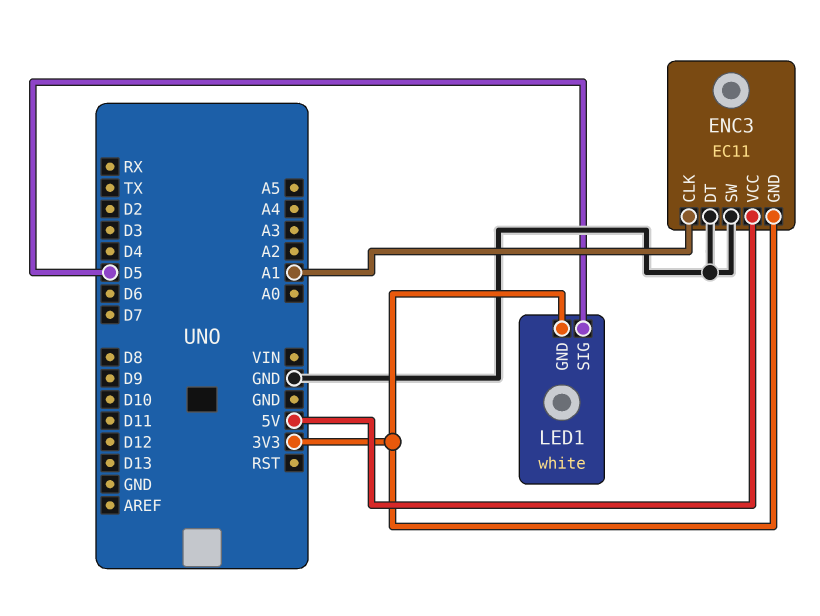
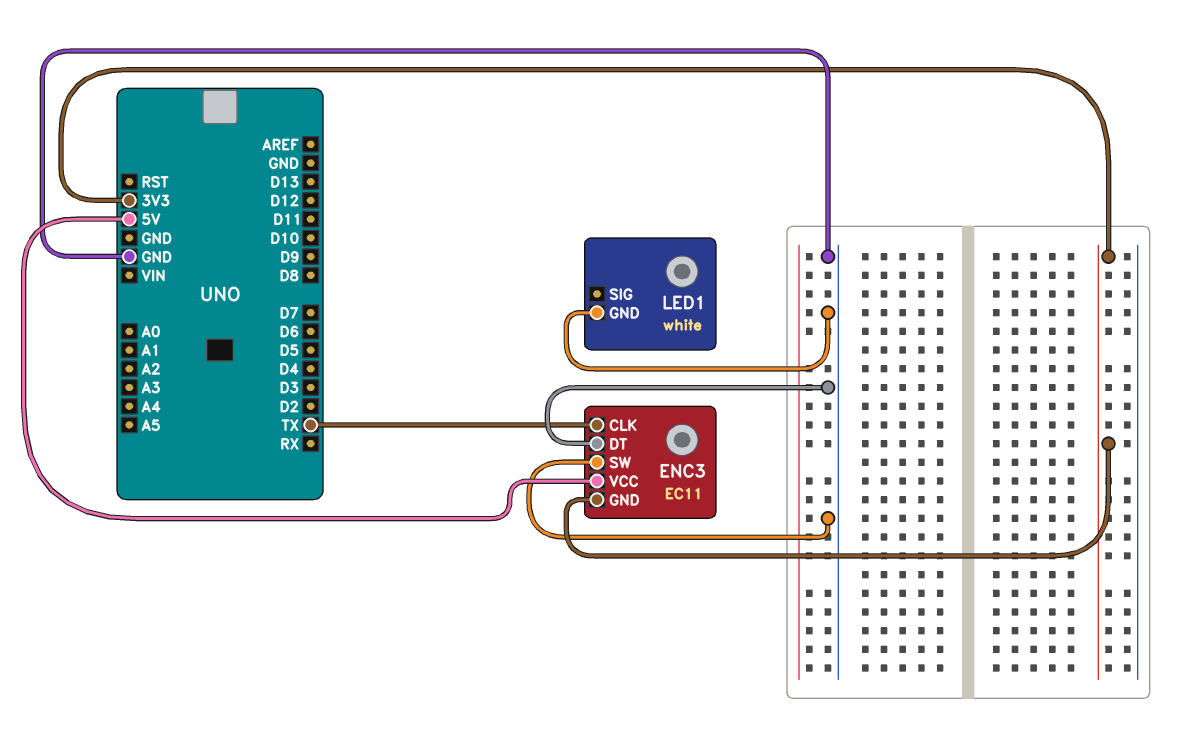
ENC3 pin CLK: A1 -> TX
LED1 pin GND: 3V3 -> GND
LED1 pin SIG: D5 -> none

